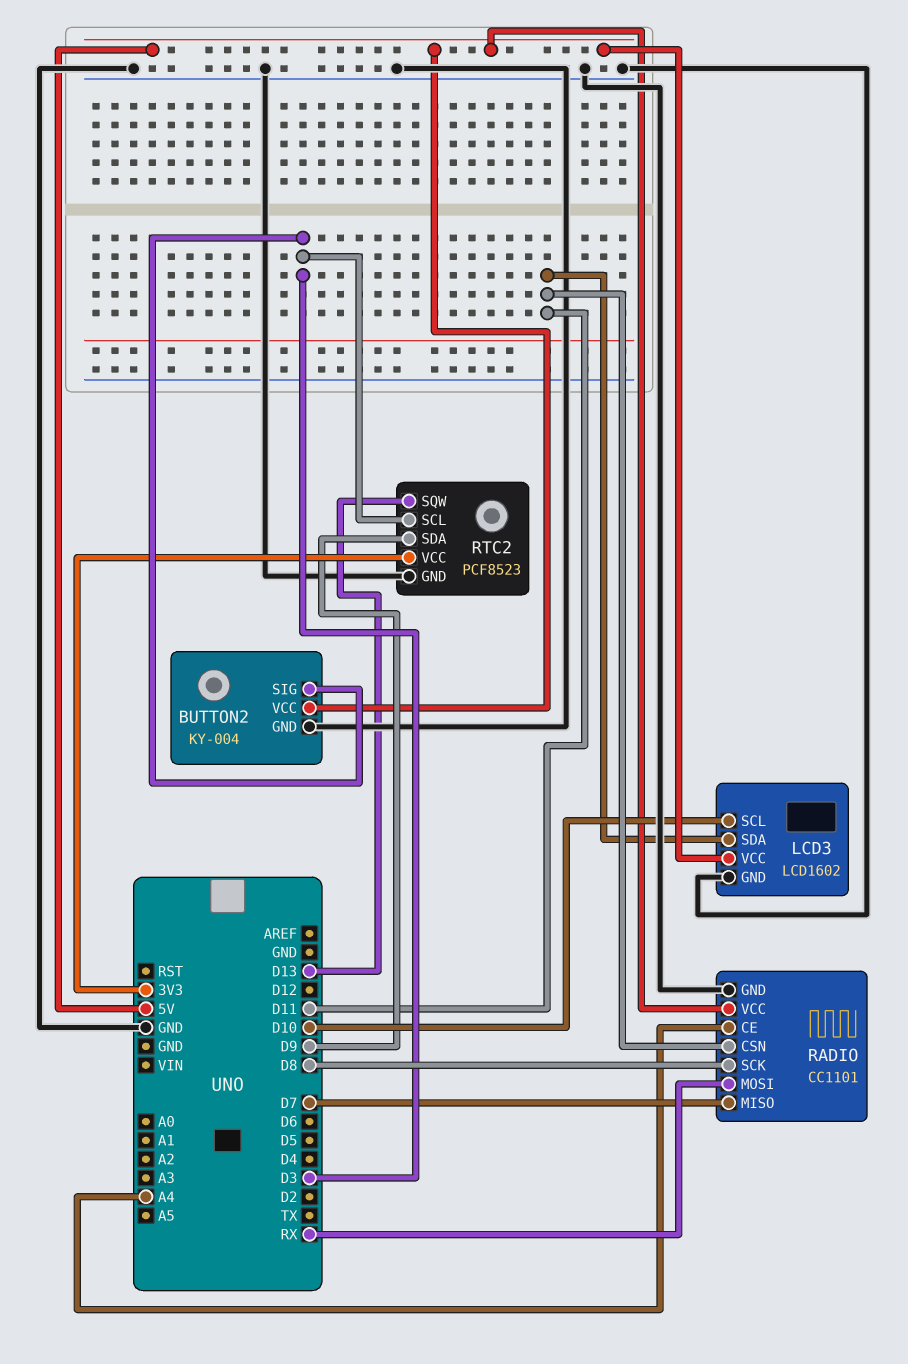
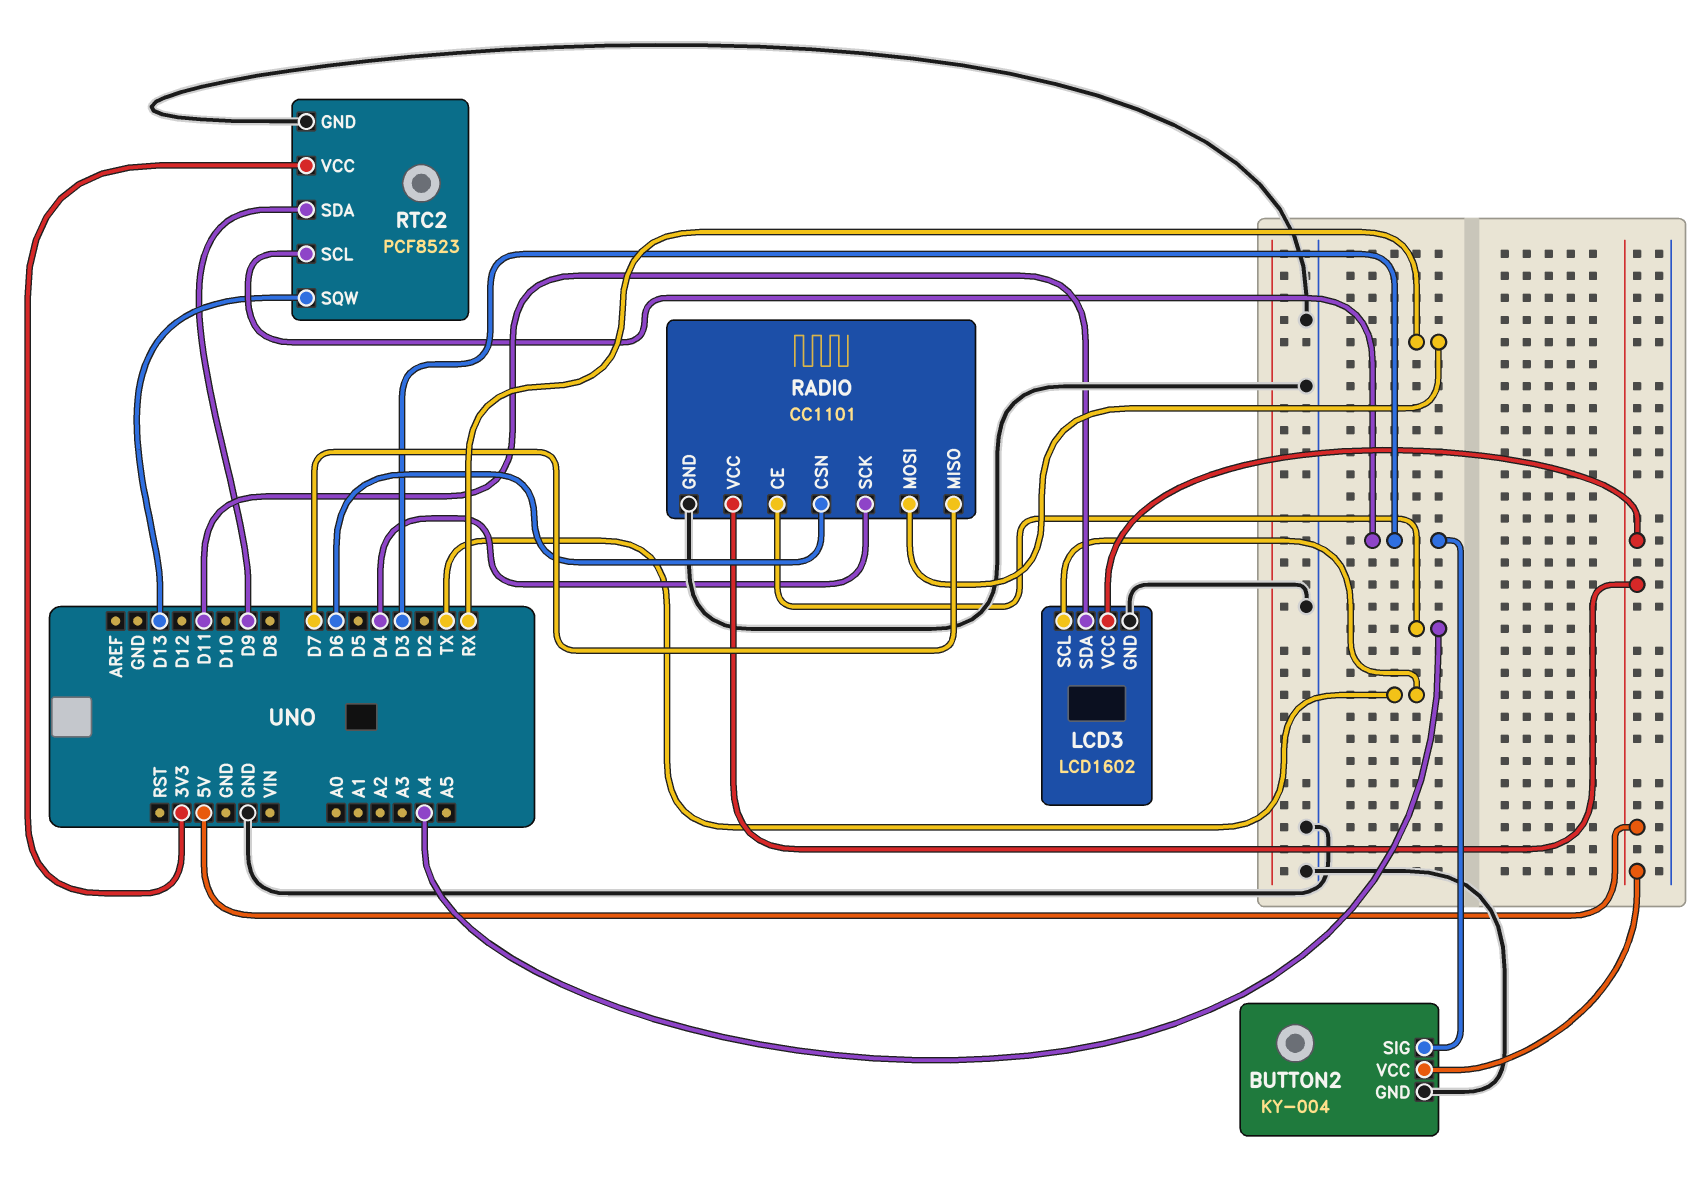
LCD3 pin SCL: D10 -> TX
RADIO pin CSN: D11 -> D6
RADIO pin SCK: D8 -> D4

